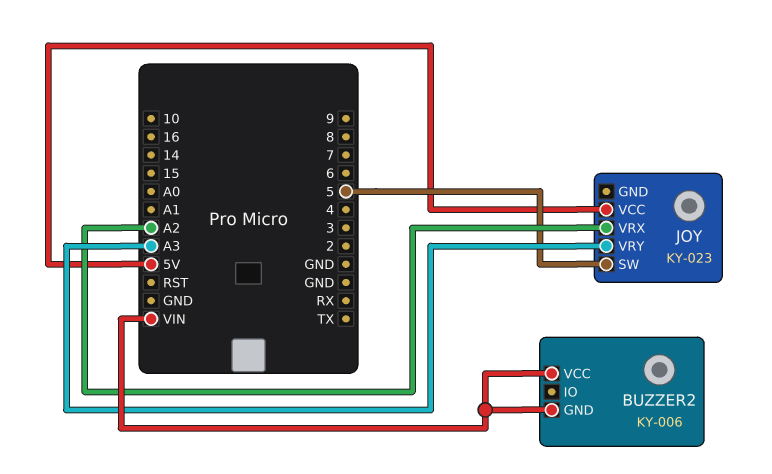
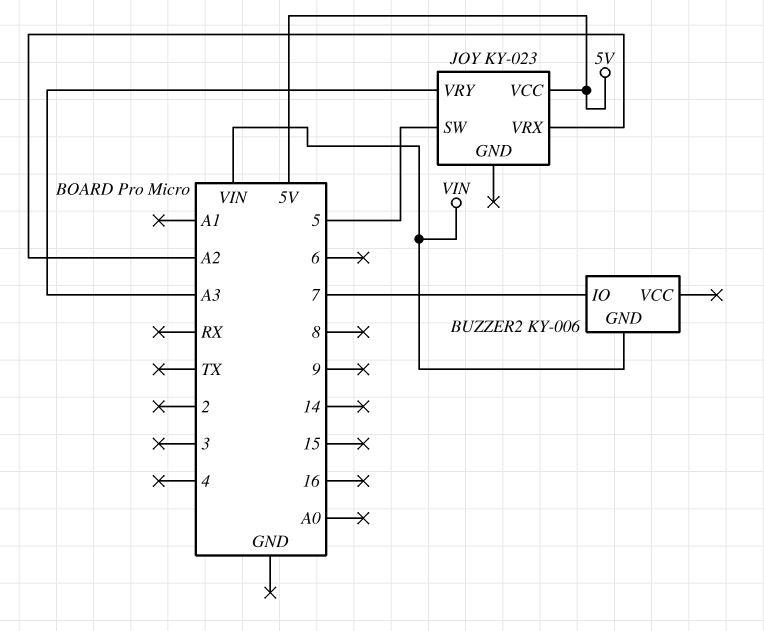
BUZZER2 pin IO: none -> 7
BUZZER2 pin VCC: VIN -> none

